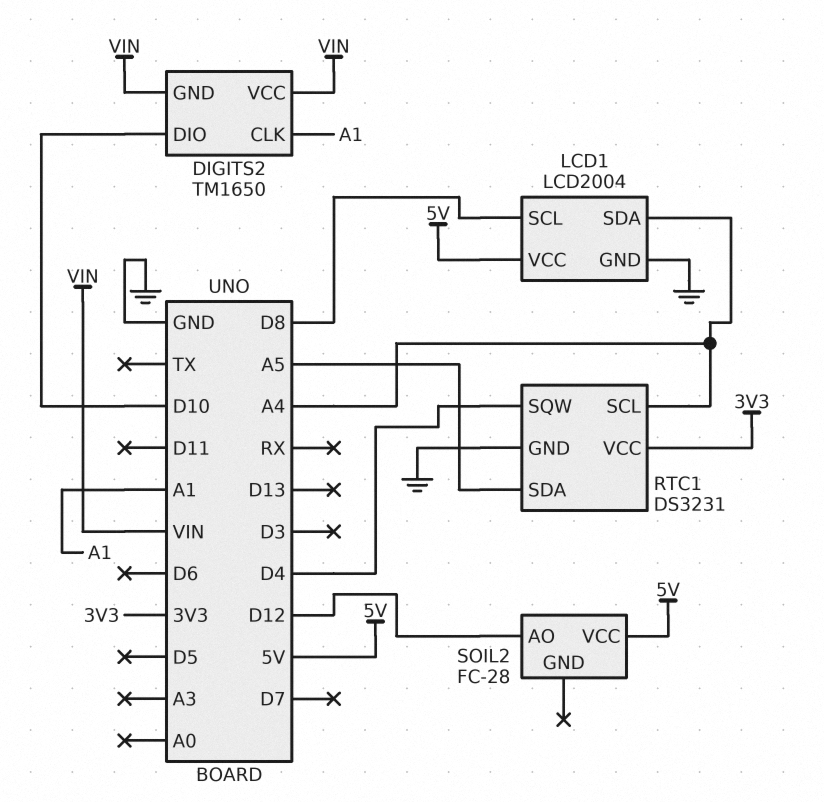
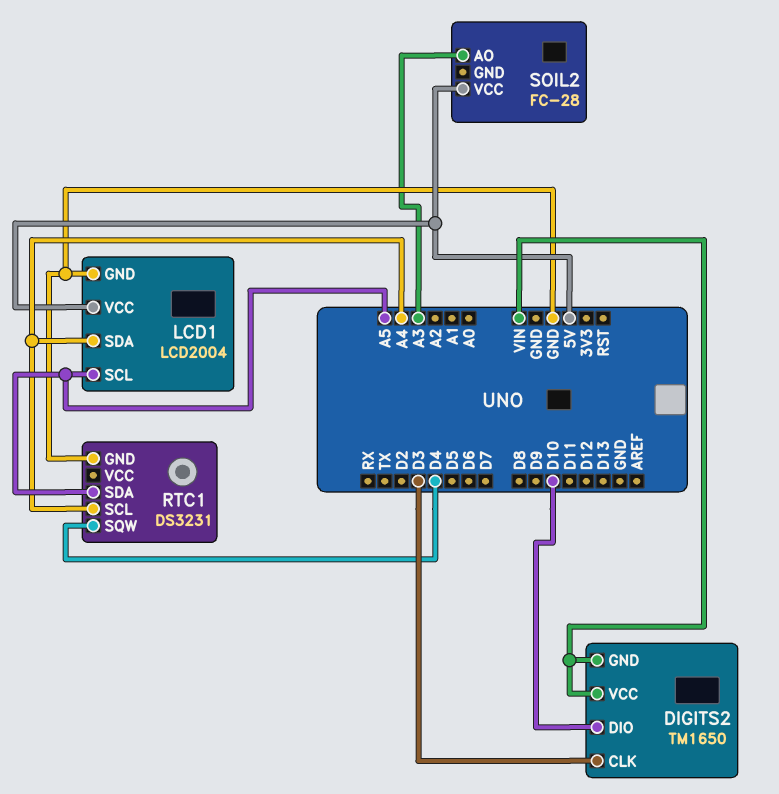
DIGITS2 pin CLK: A1 -> D3
LCD1 pin SCL: D8 -> A5
RTC1 pin VCC: 3V3 -> none
SOIL2 pin AO: D12 -> A3

